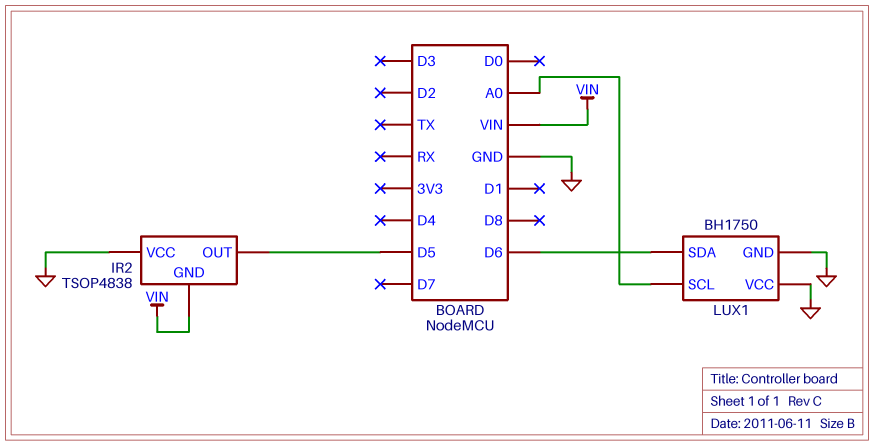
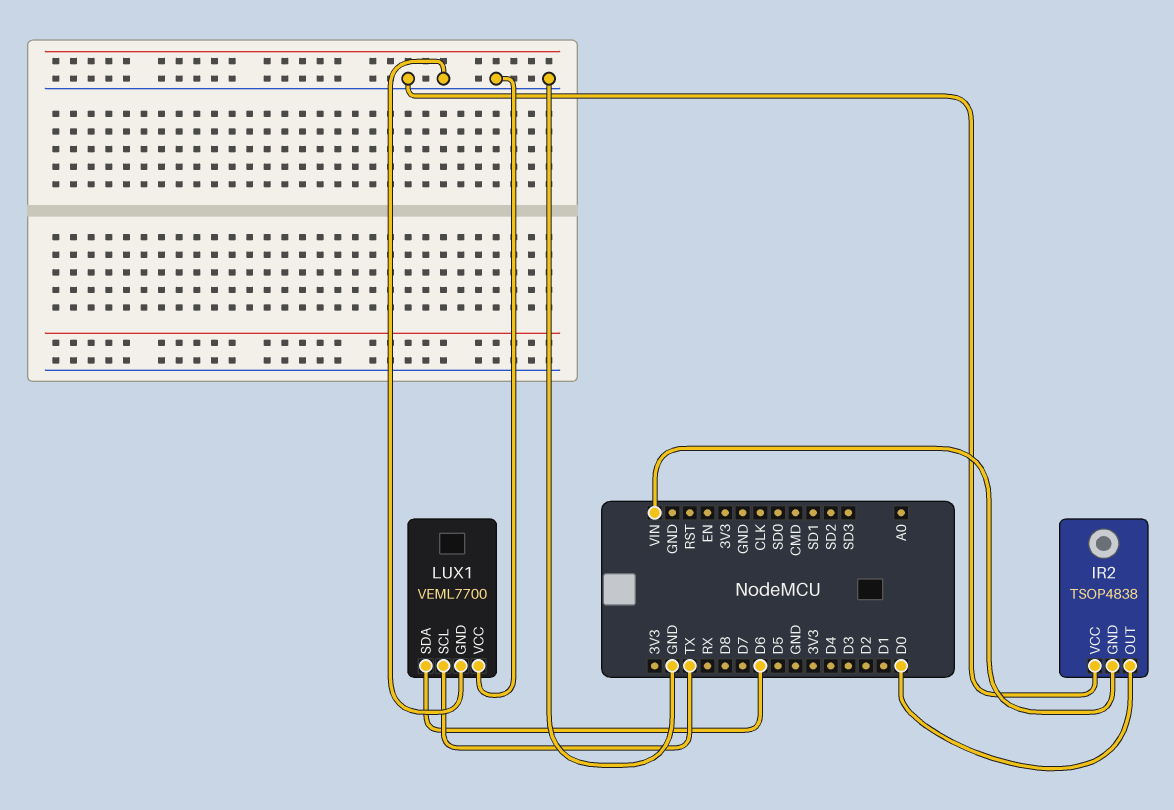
IR2 pin OUT: D5 -> D0
LUX1: BH1750 -> VEML7700
LUX1 pin SCL: A0 -> TX

